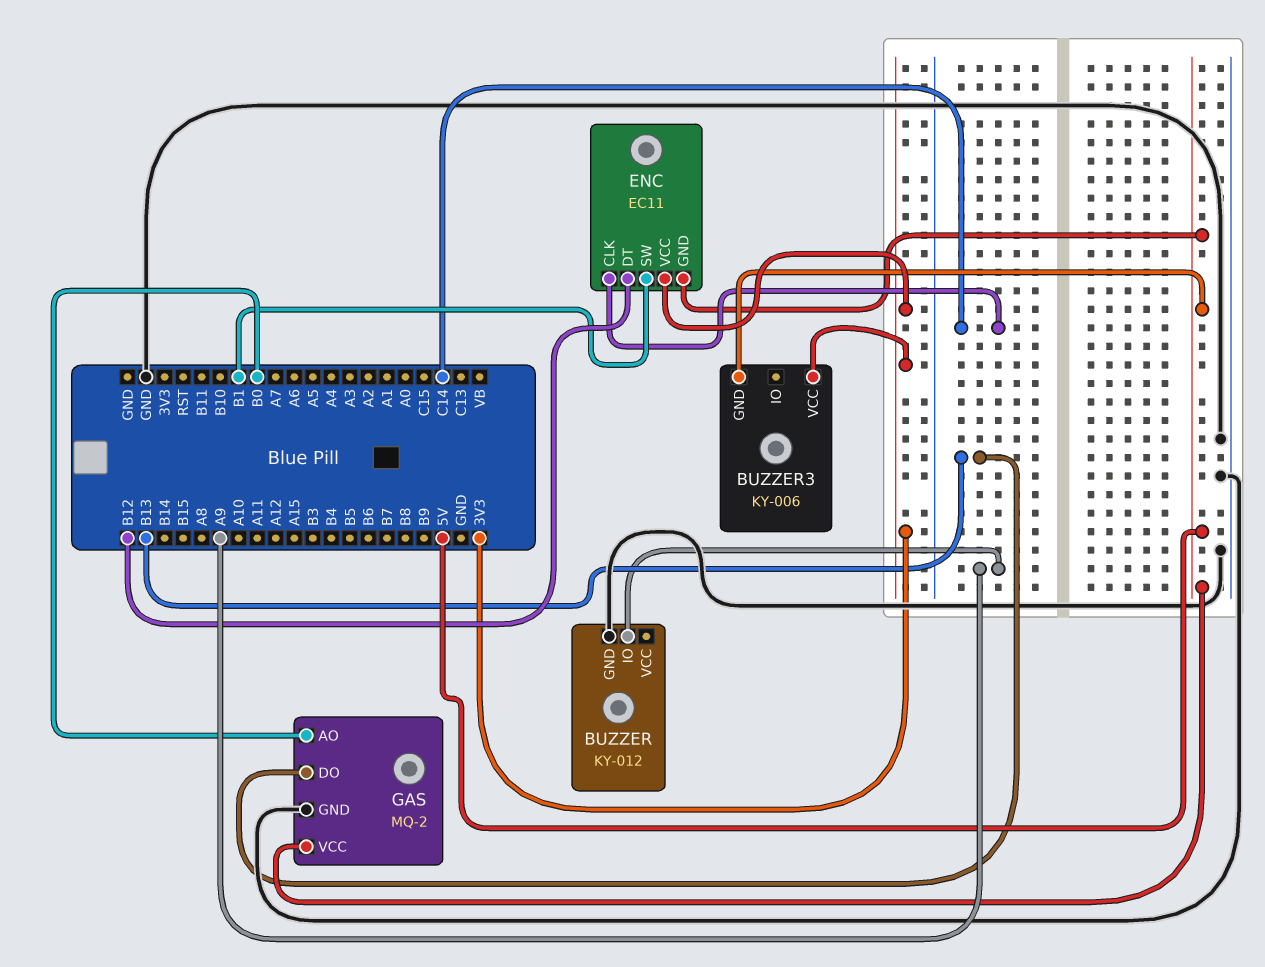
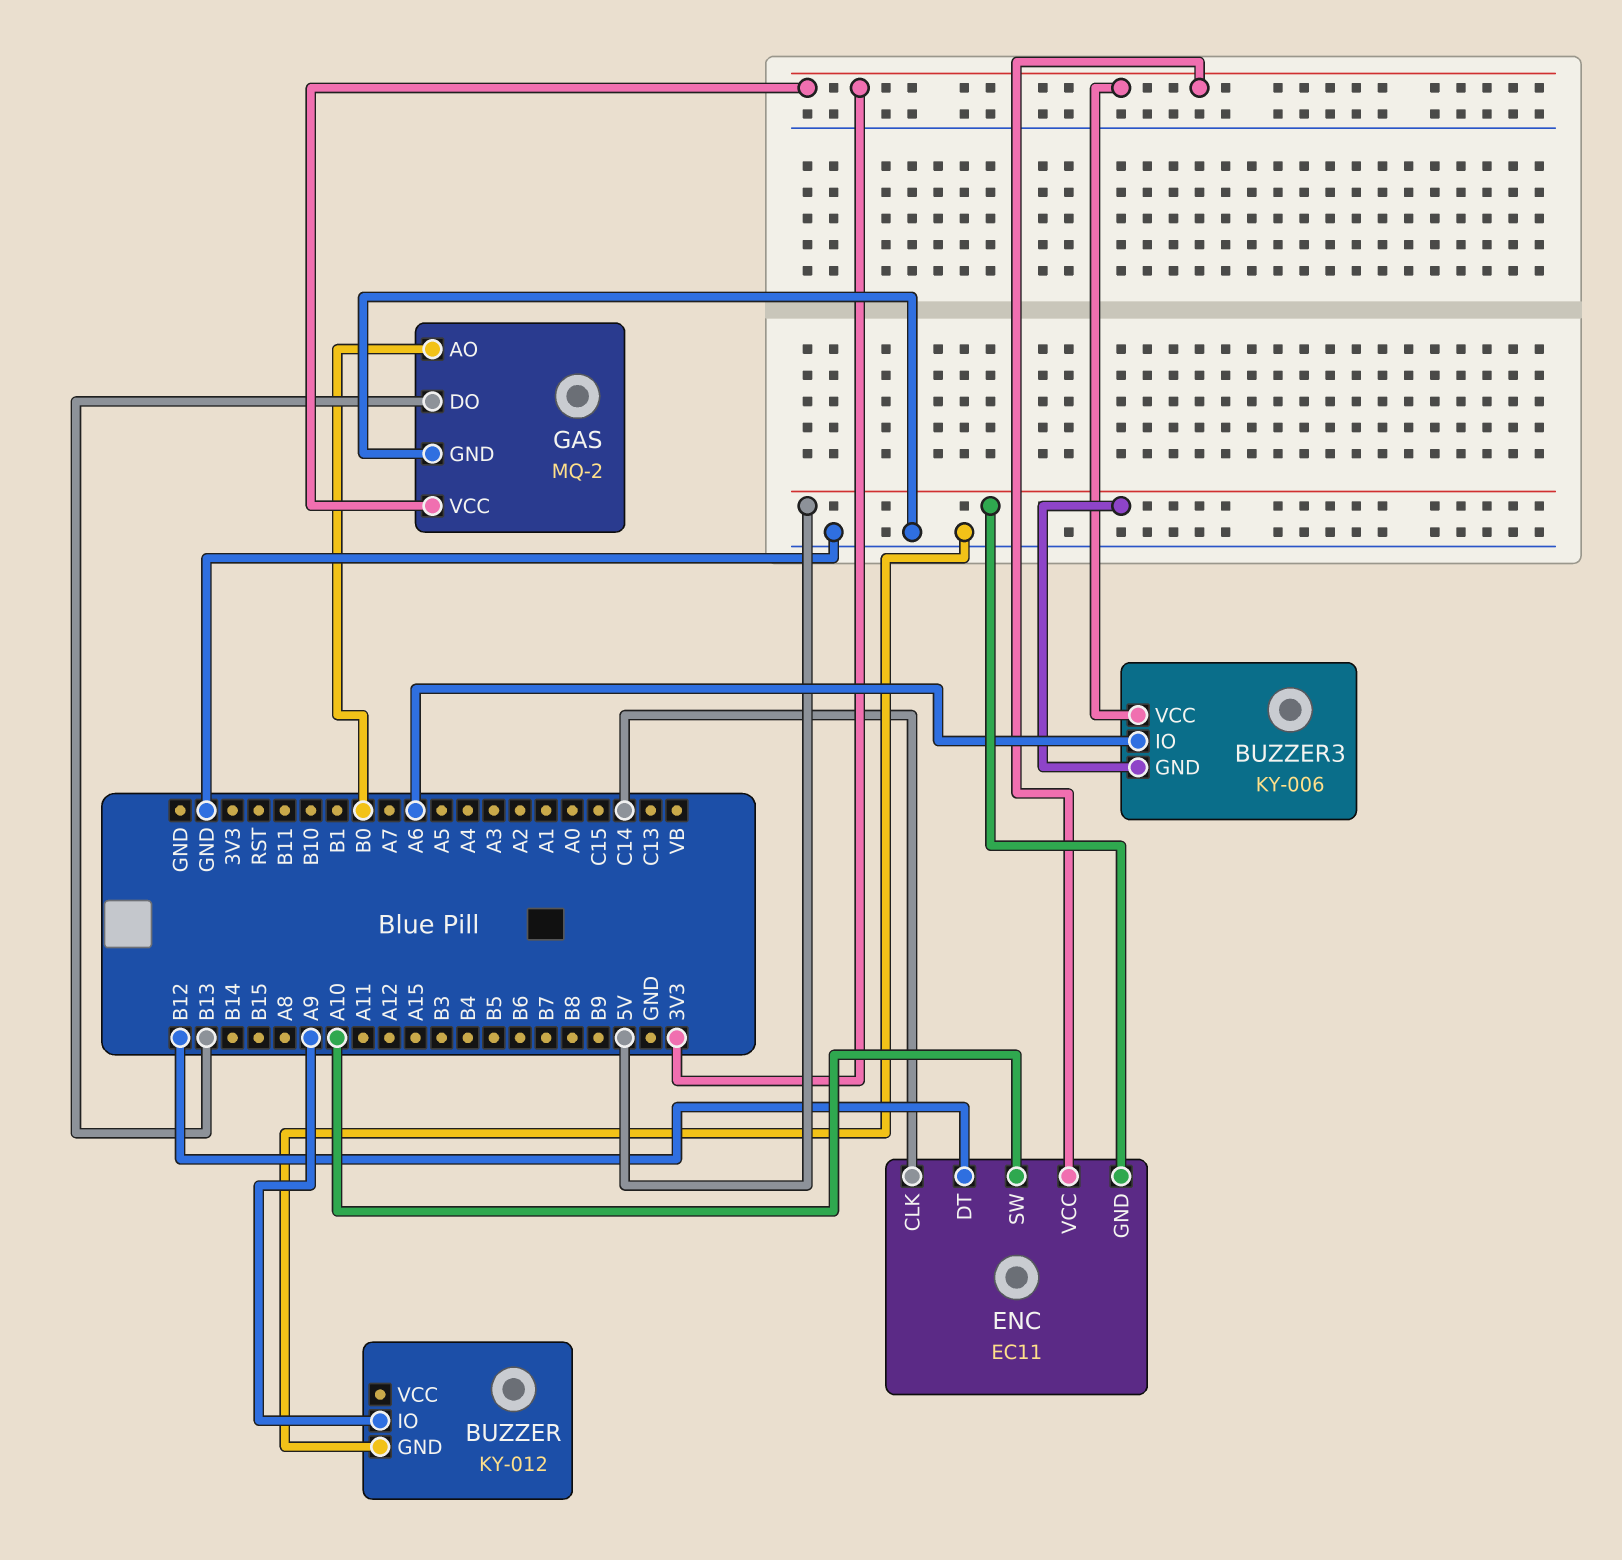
BUZZER3 pin IO: none -> A6
ENC pin SW: B1 -> A10
GAS pin VCC: 5V -> 3V3

